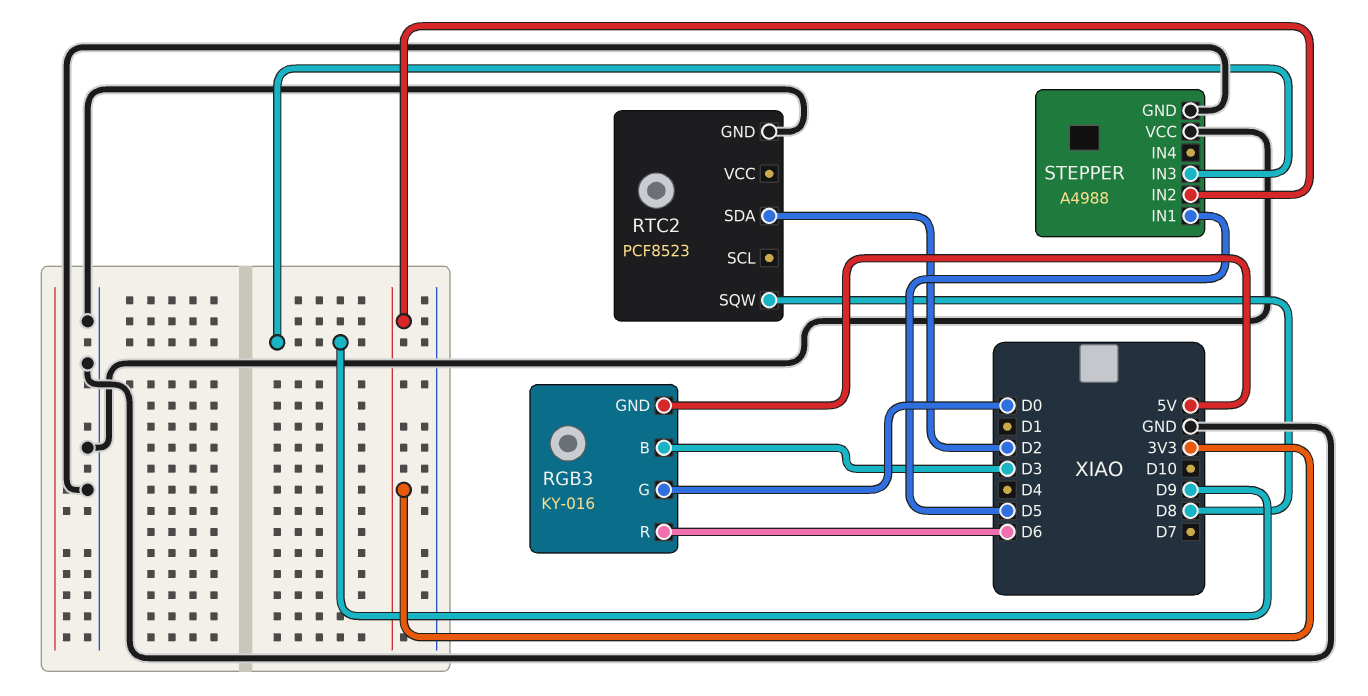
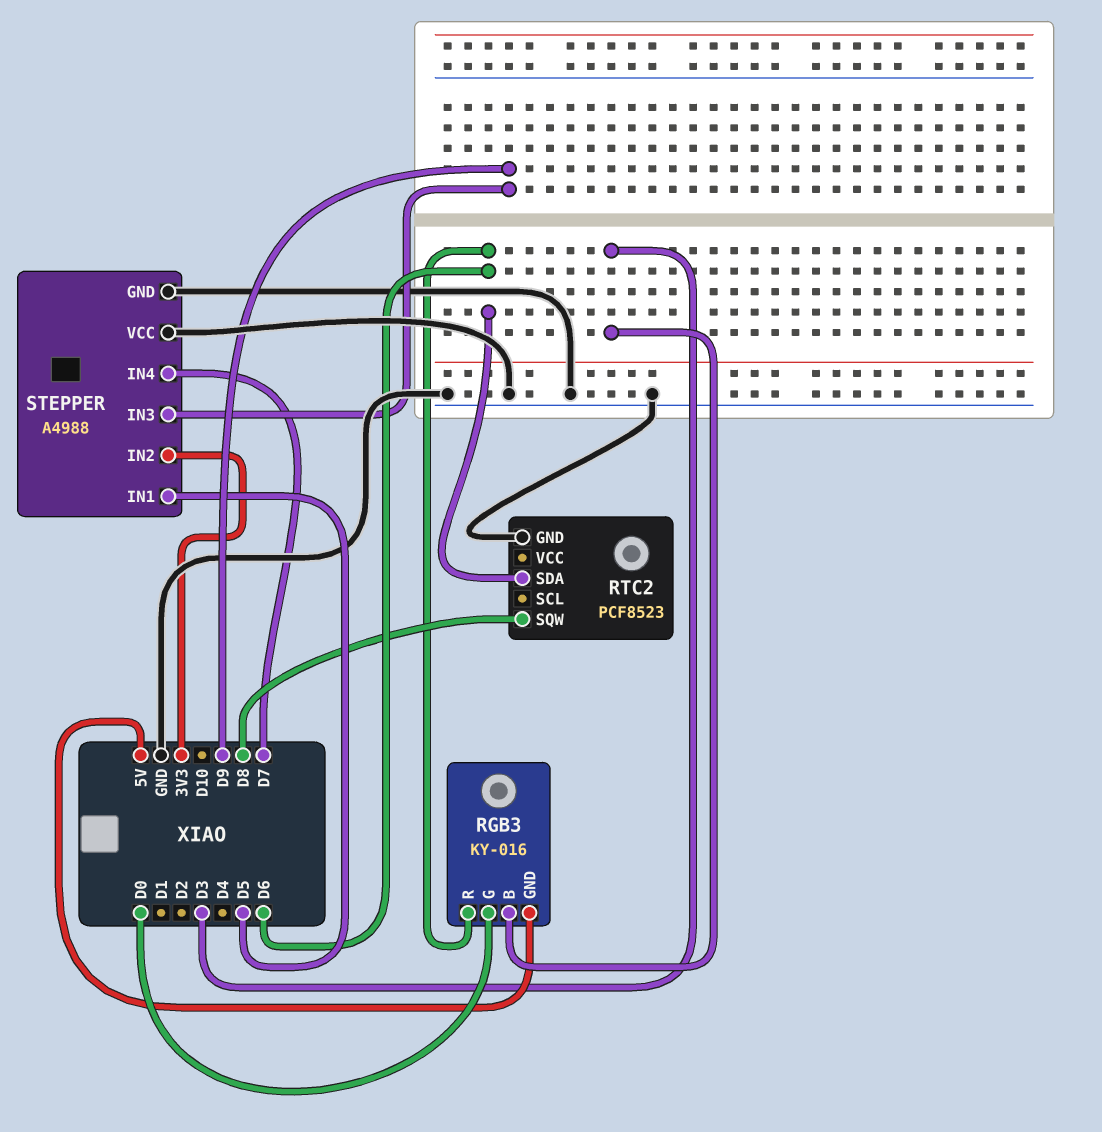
RTC2 pin SDA: D2 -> D6
STEPPER pin IN4: none -> D7

